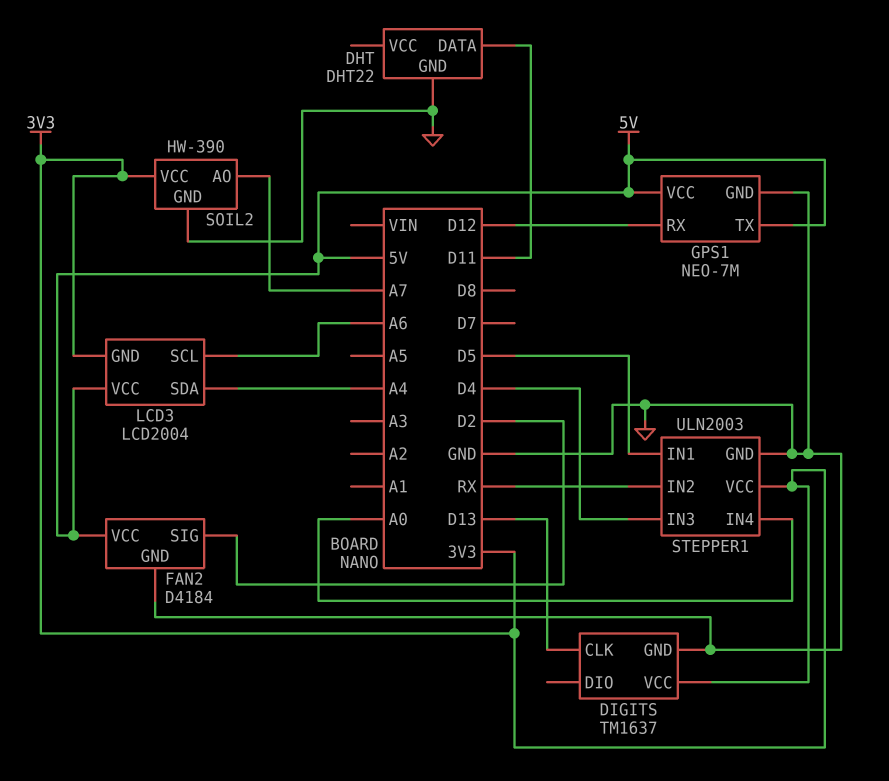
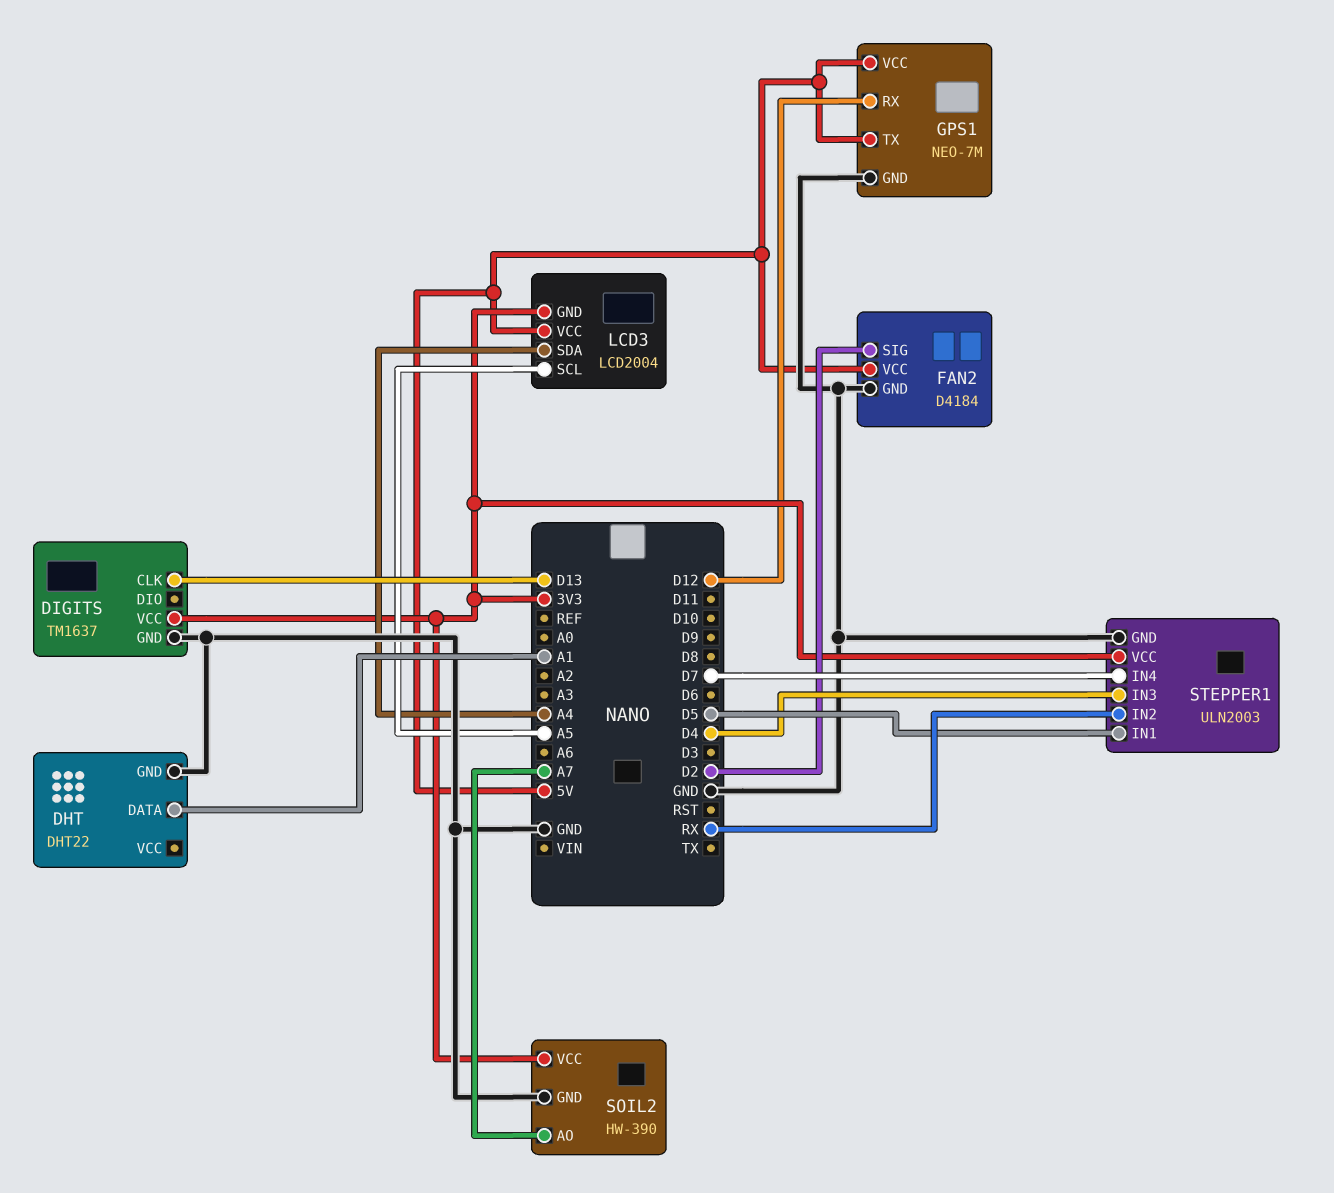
DHT pin DATA: D11 -> A1
LCD3 pin SCL: A6 -> A5
STEPPER1 pin IN4: A0 -> D7

